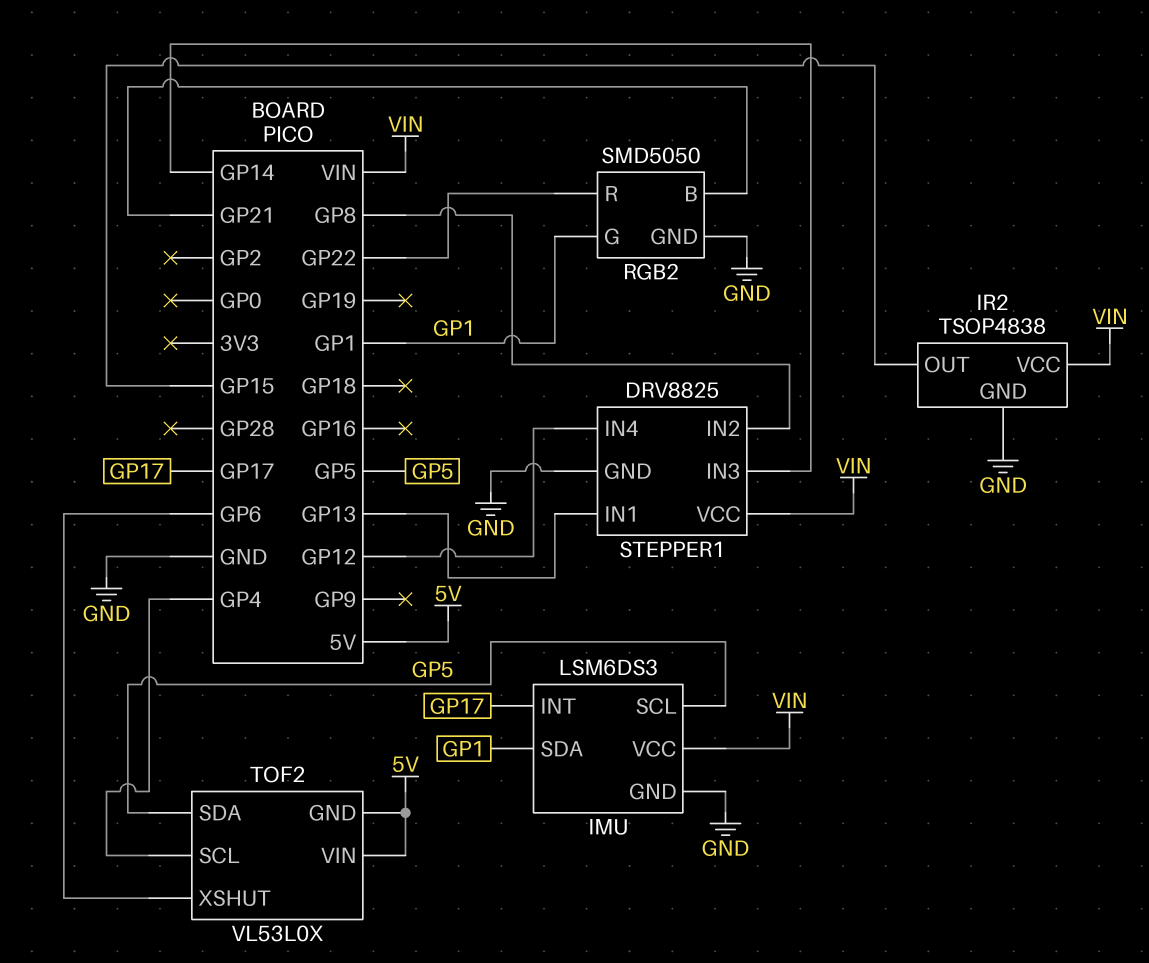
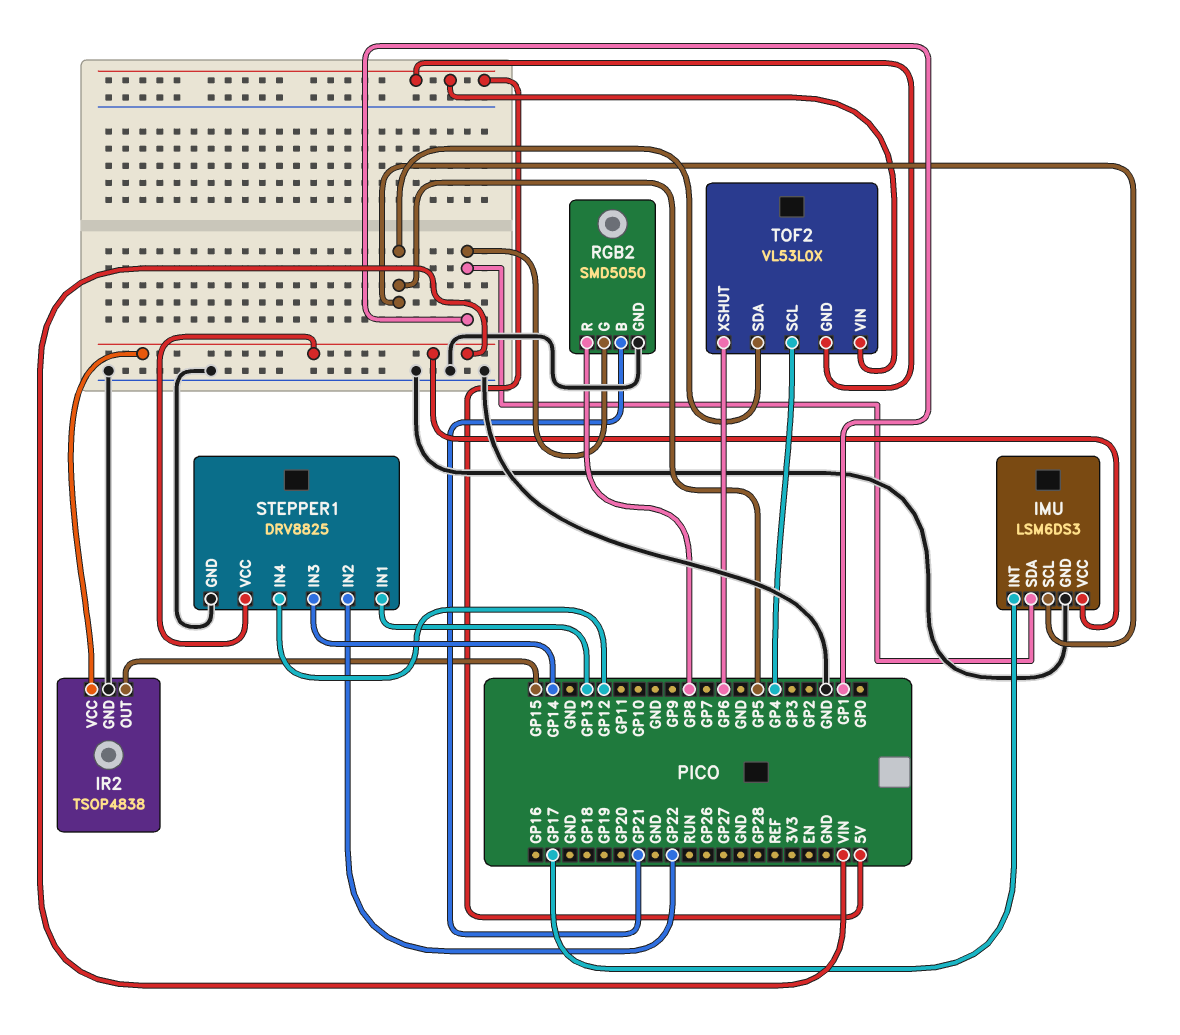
RGB2 pin R: GP22 -> GP8
STEPPER1 pin IN2: GP8 -> GP22

